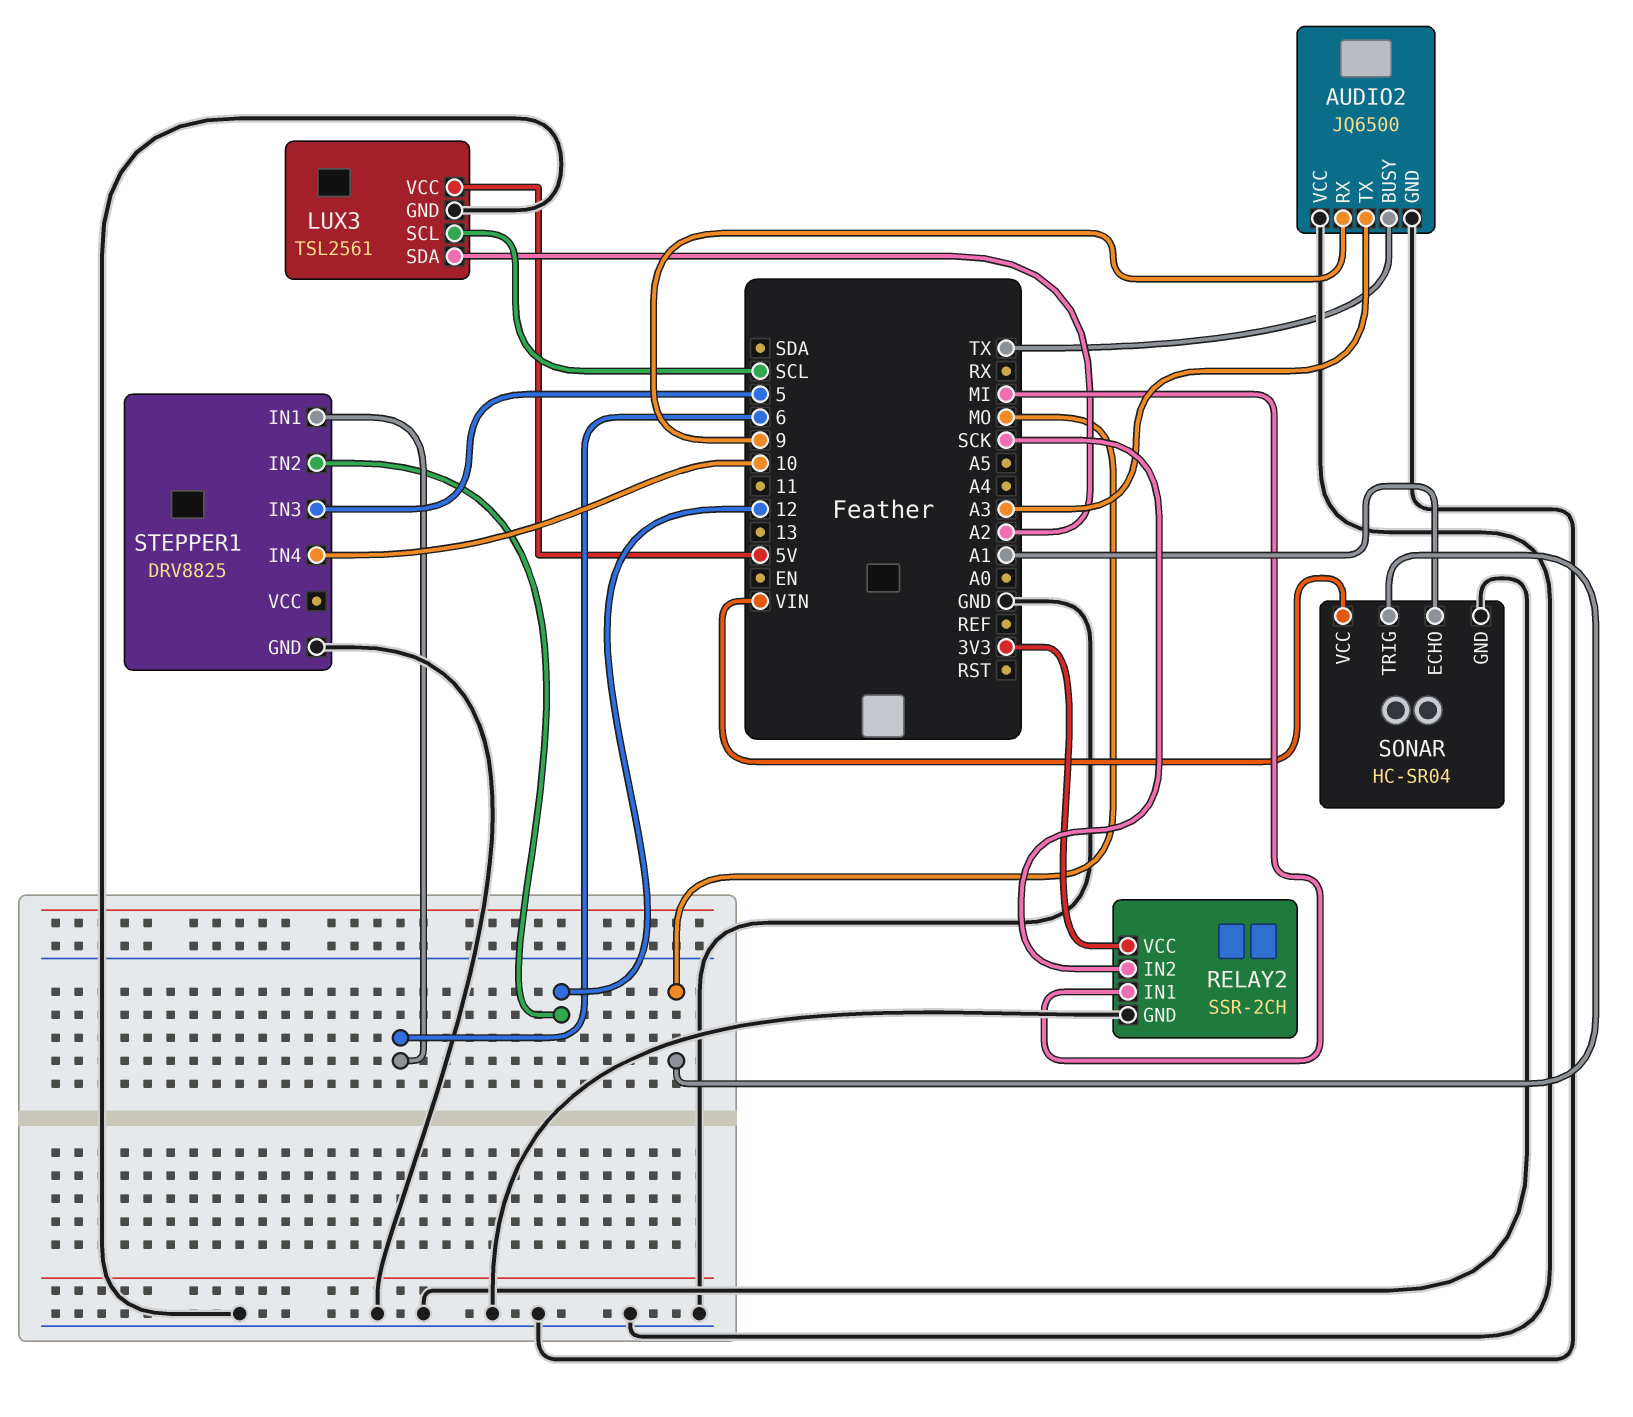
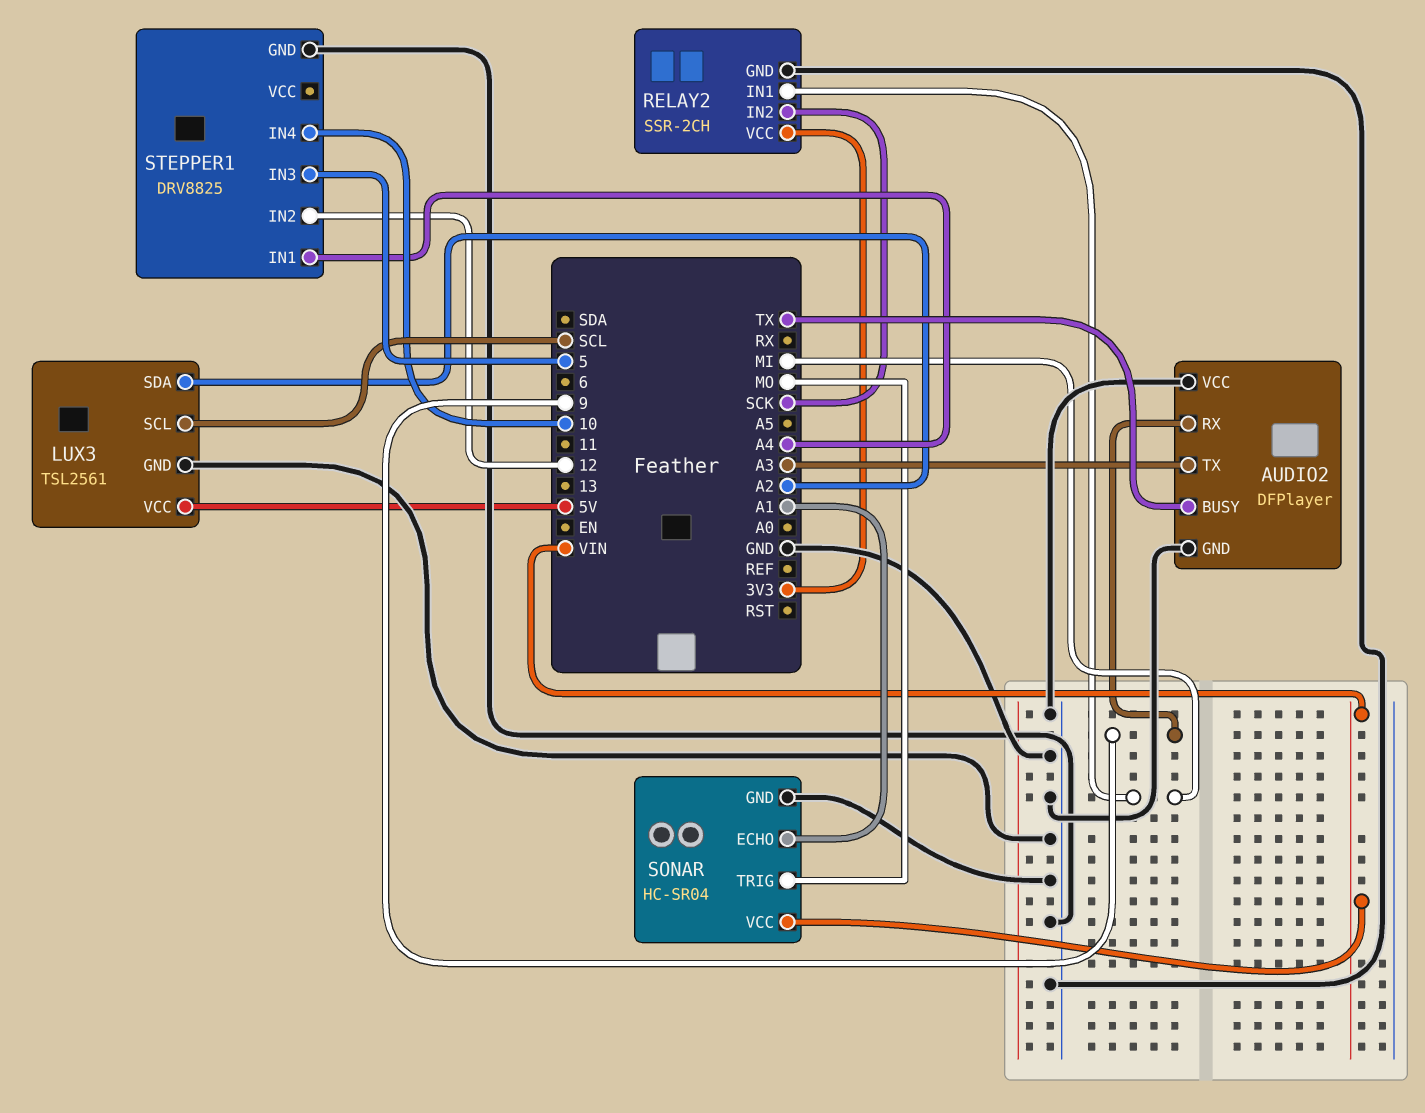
AUDIO2: JQ6500 -> DFPlayer
STEPPER1 pin IN1: 6 -> A4

